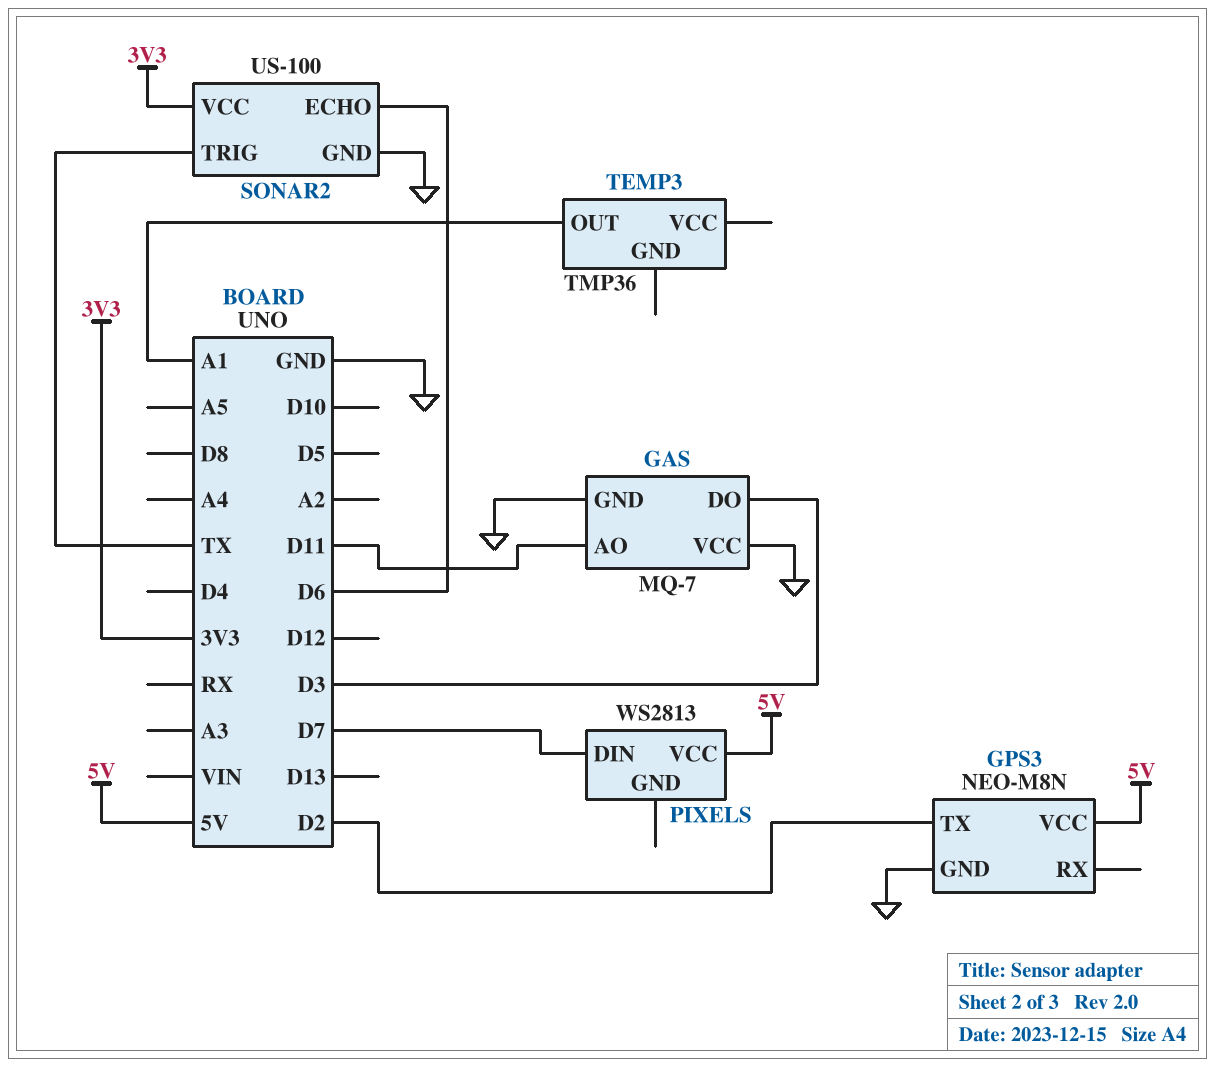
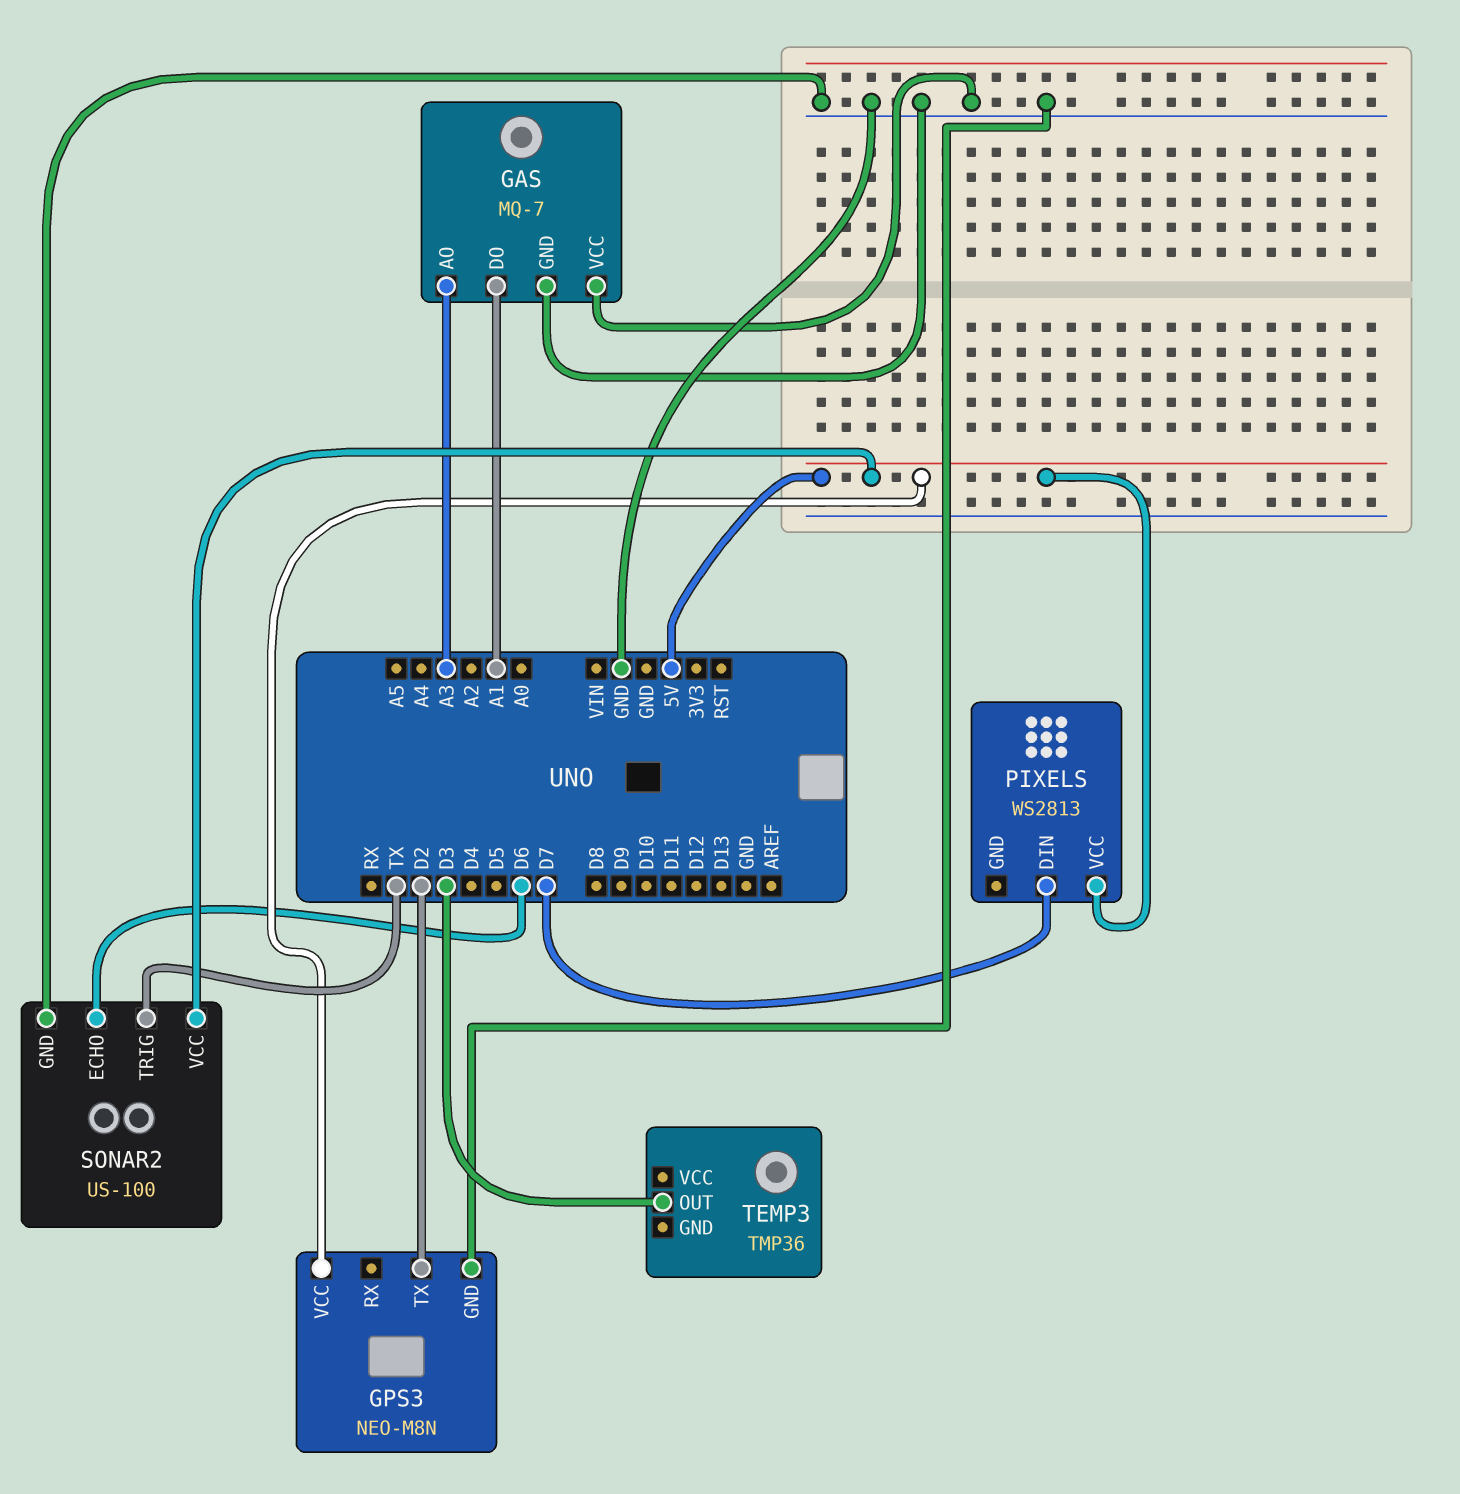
GAS pin AO: D11 -> A3
GAS pin DO: D3 -> A1
SONAR2 pin VCC: 3V3 -> 5V
TEMP3 pin OUT: A1 -> D3

